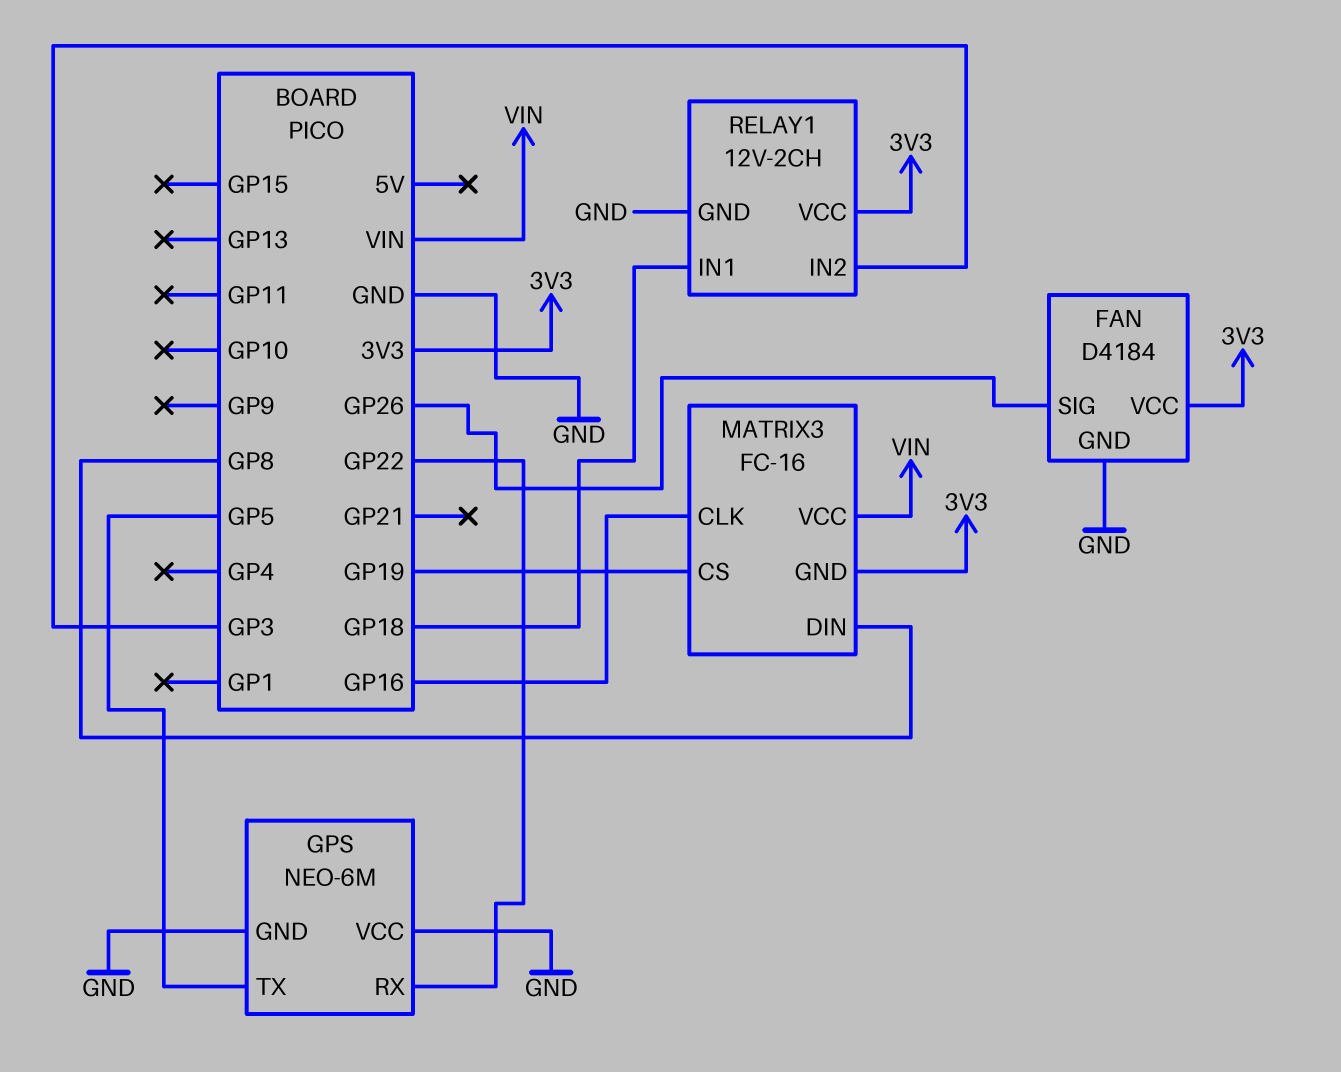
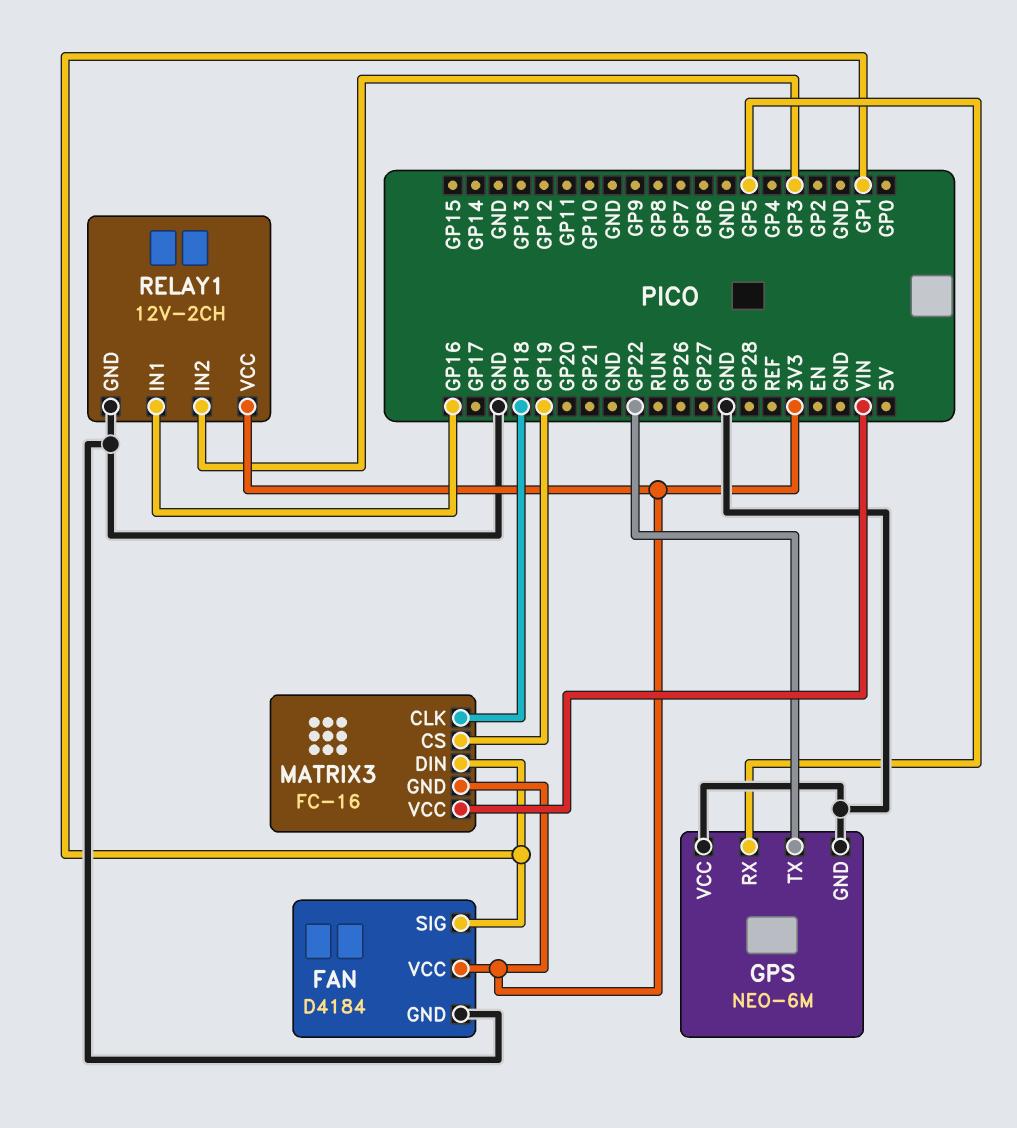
FAN pin SIG: GP26 -> GP1
GPS pin RX: GP22 -> GP5
GPS pin TX: GP5 -> GP22
MATRIX3 pin CLK: GP16 -> GP18
MATRIX3 pin DIN: GP8 -> GP1
RELAY1 pin IN1: GP18 -> GP16

